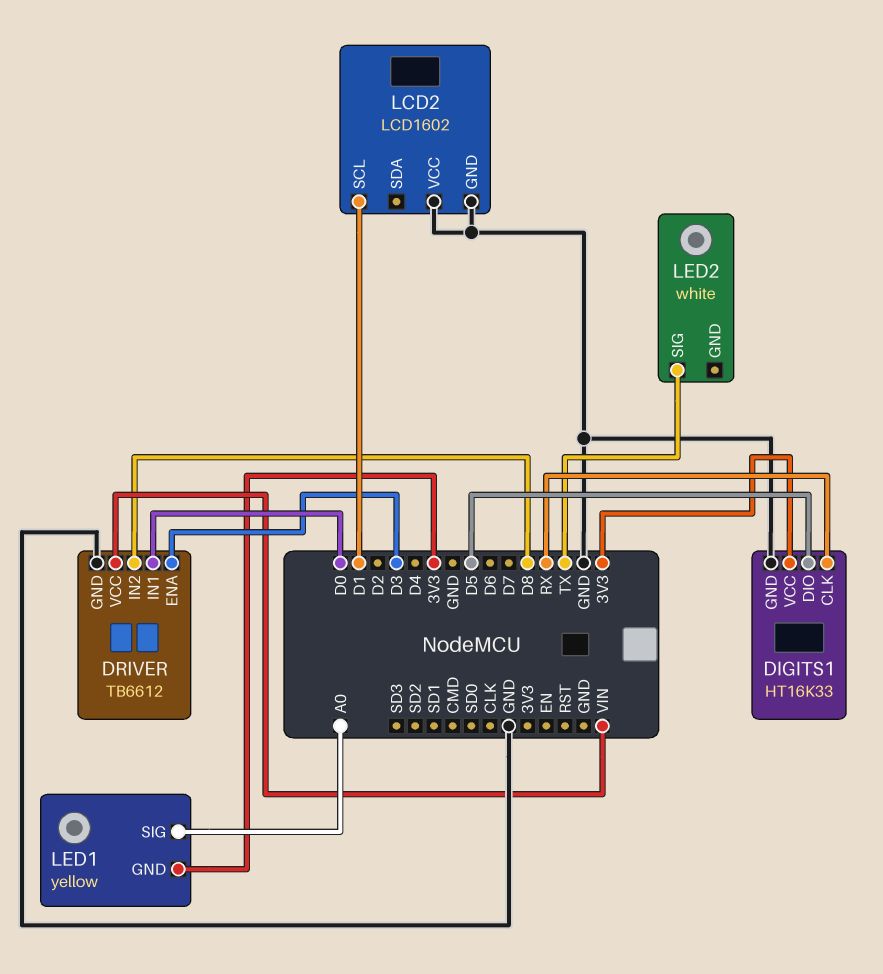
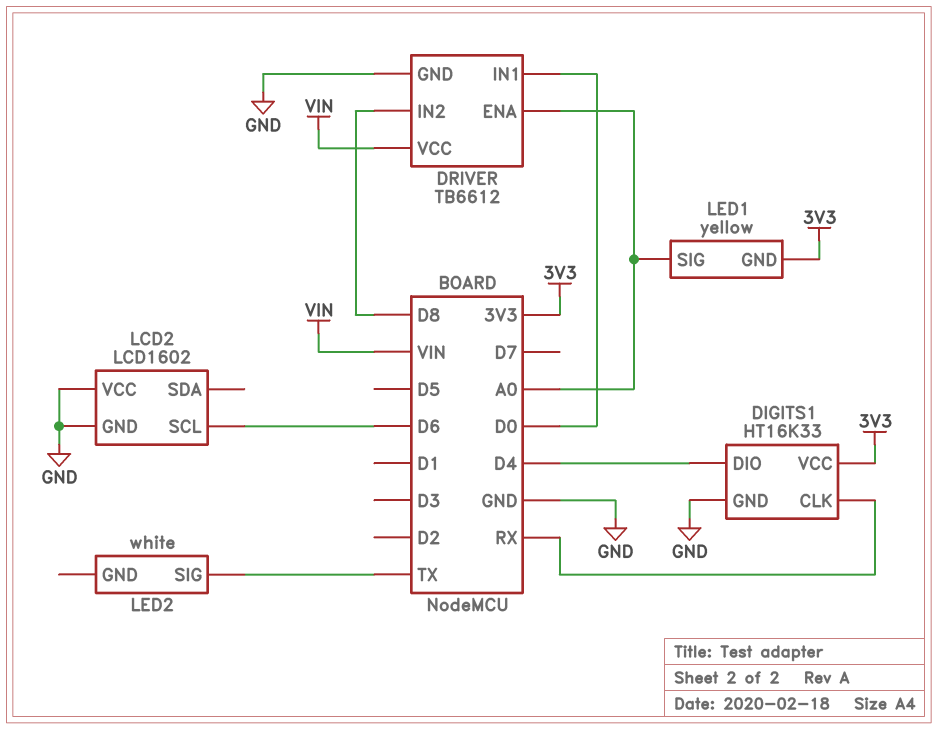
DIGITS1 pin DIO: D5 -> D4
DRIVER pin ENA: D3 -> A0
LCD2 pin SCL: D1 -> D6

